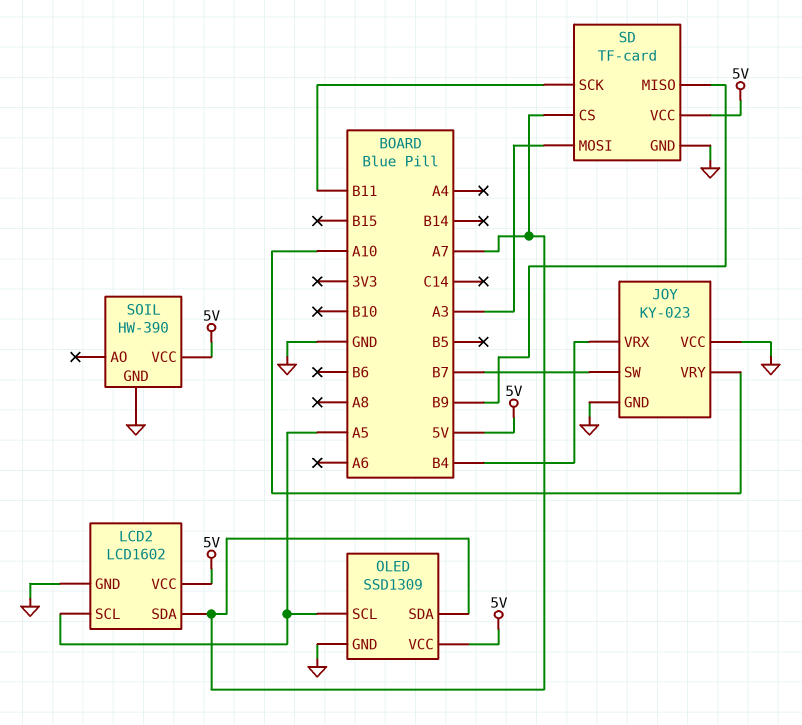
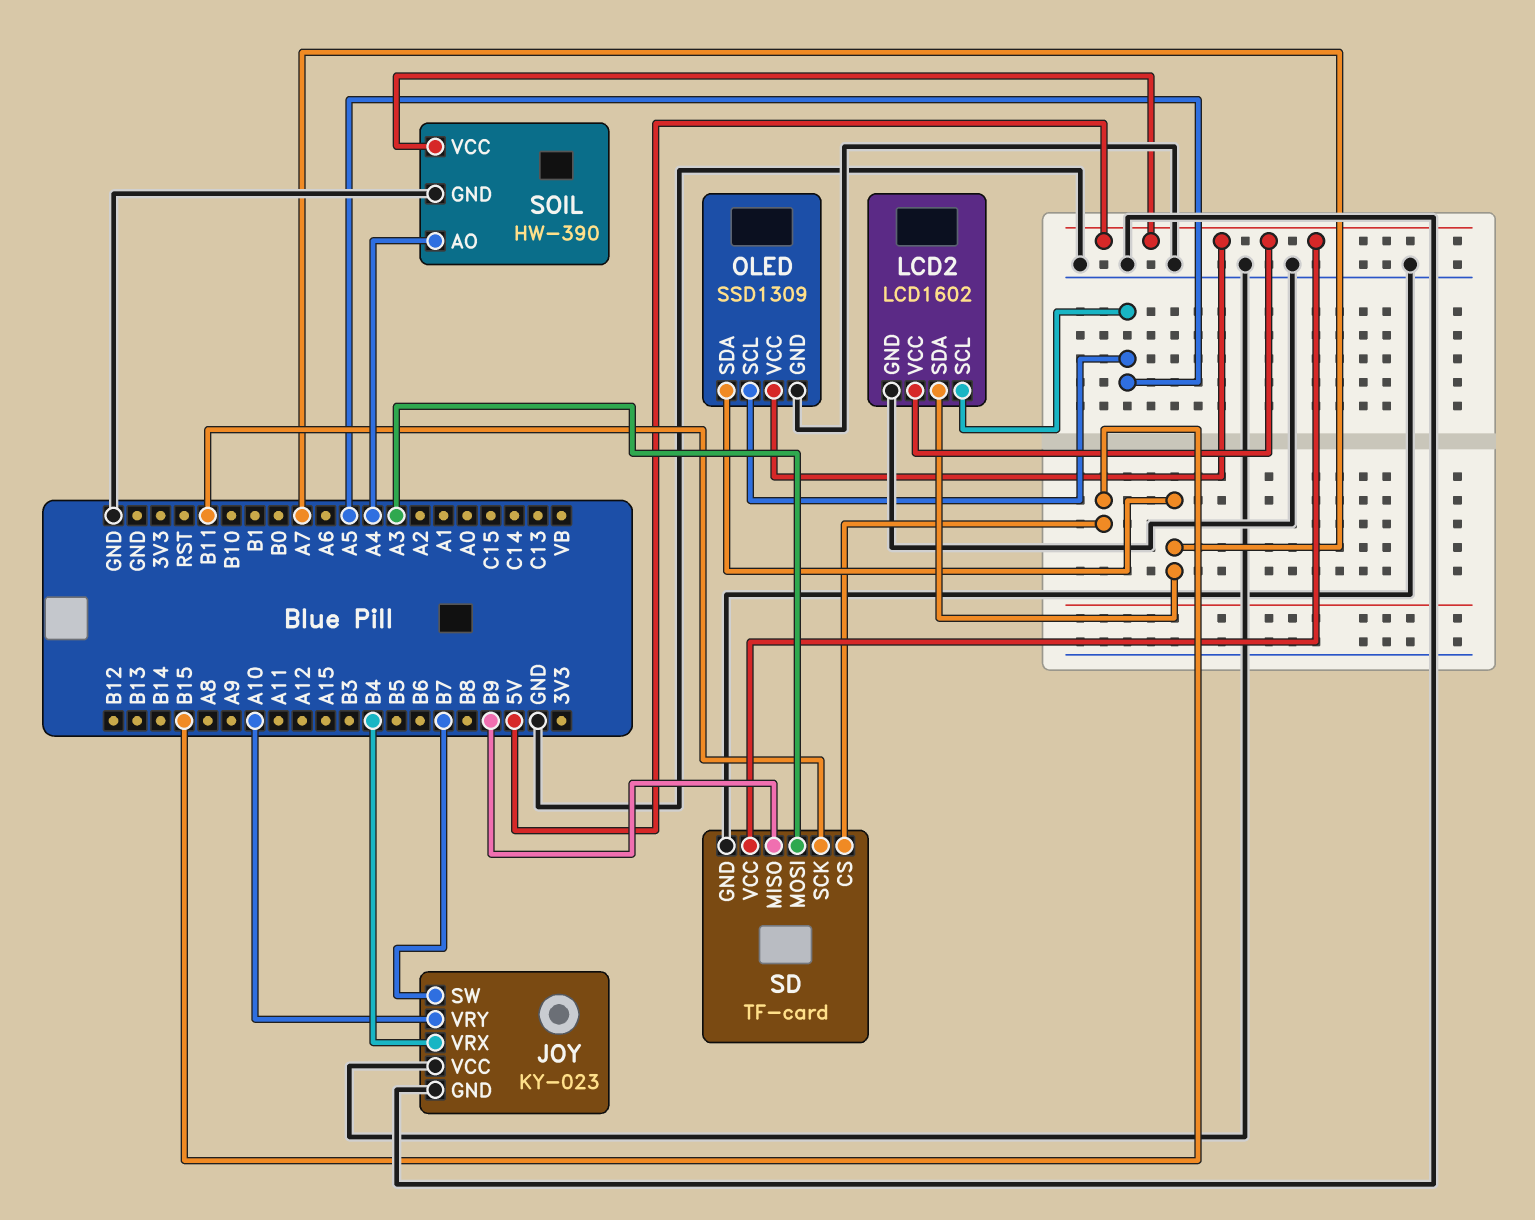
SD pin CS: A7 -> B15
SOIL pin AO: none -> A4

